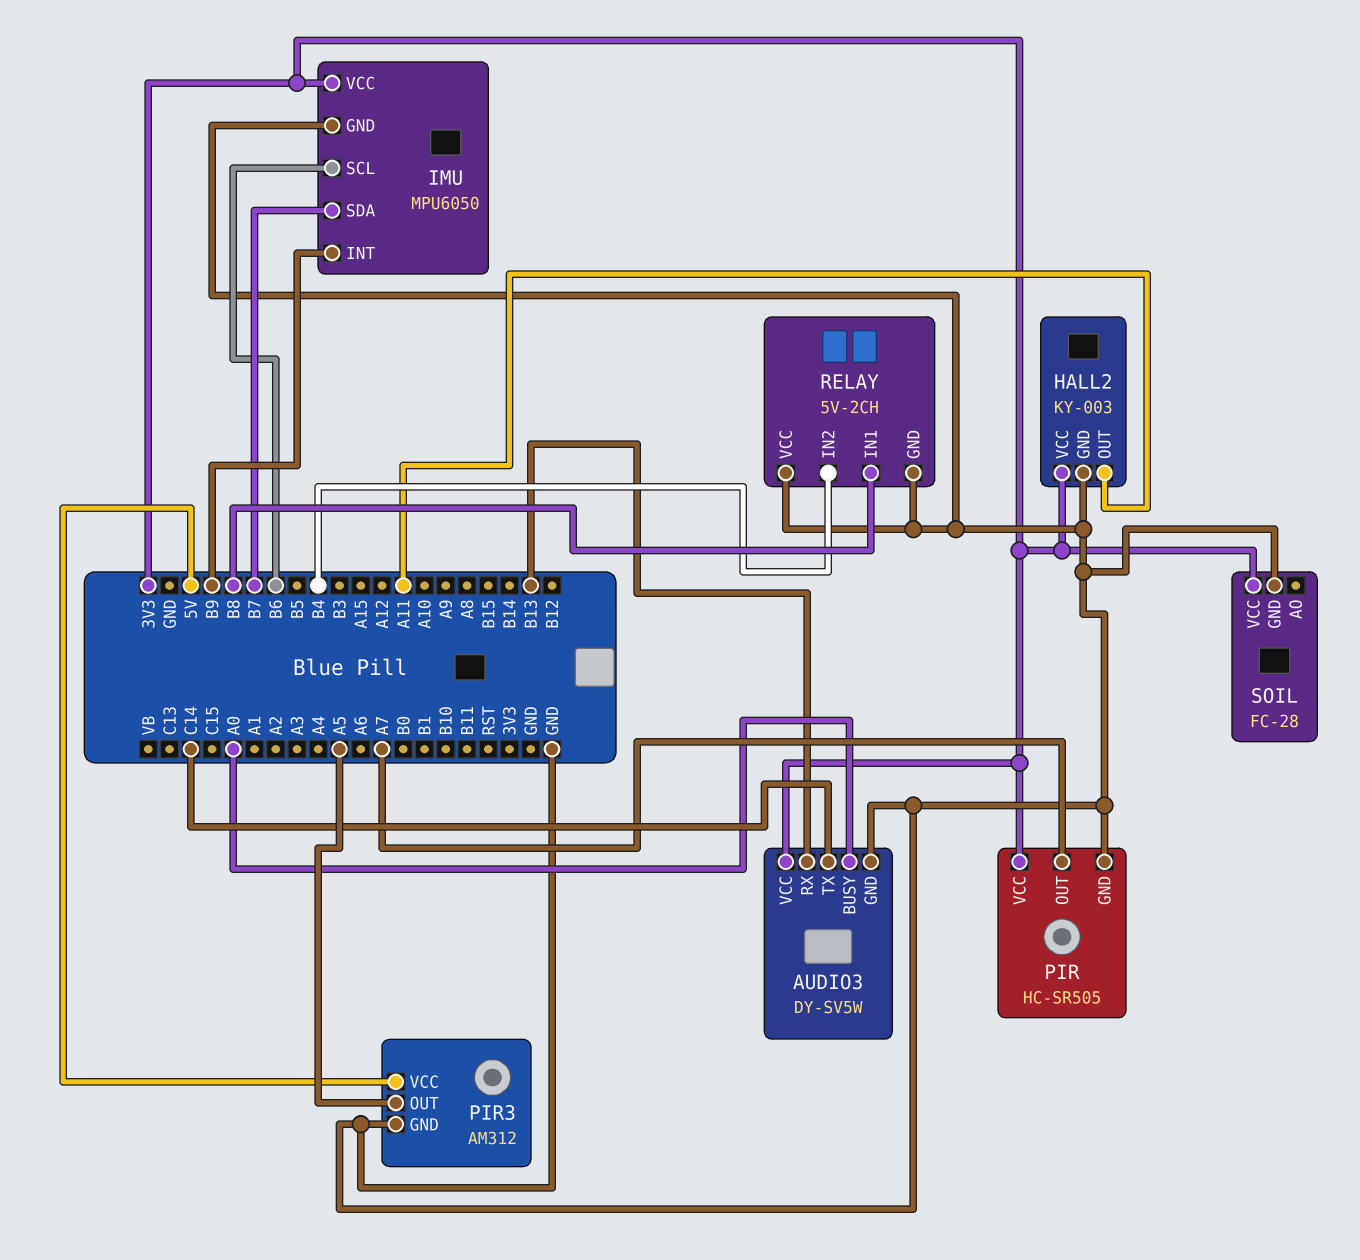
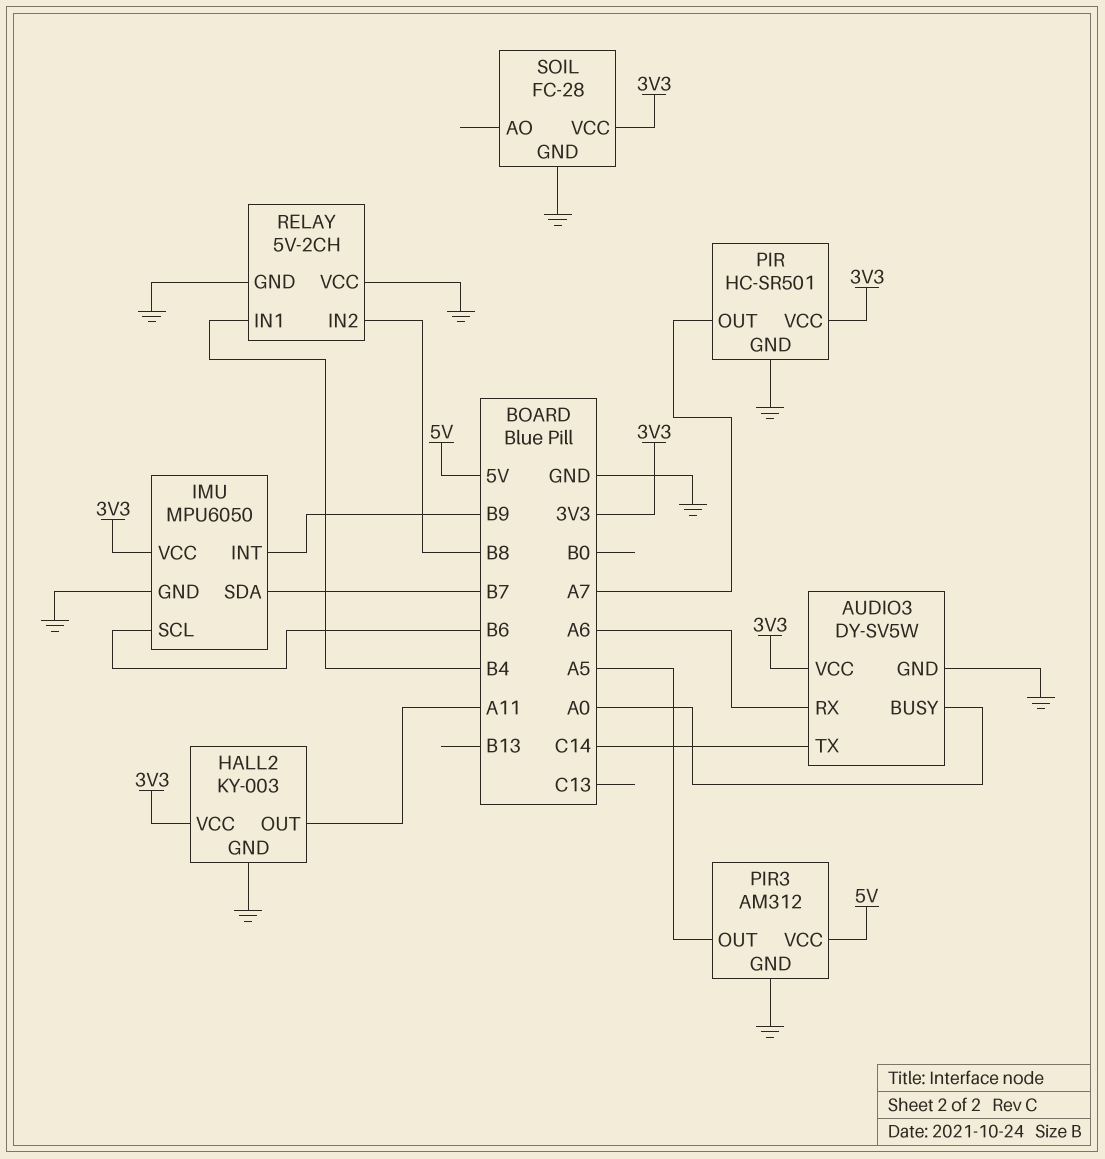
AUDIO3 pin RX: B13 -> A6
PIR: HC-SR505 -> HC-SR501
RELAY pin IN1: B8 -> B4
RELAY pin IN2: B4 -> B8

